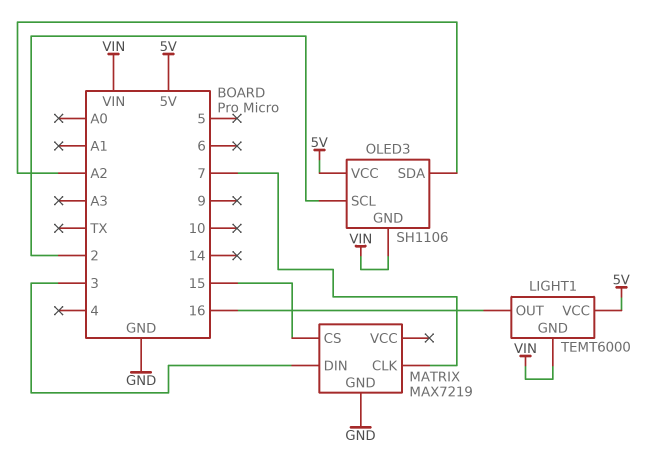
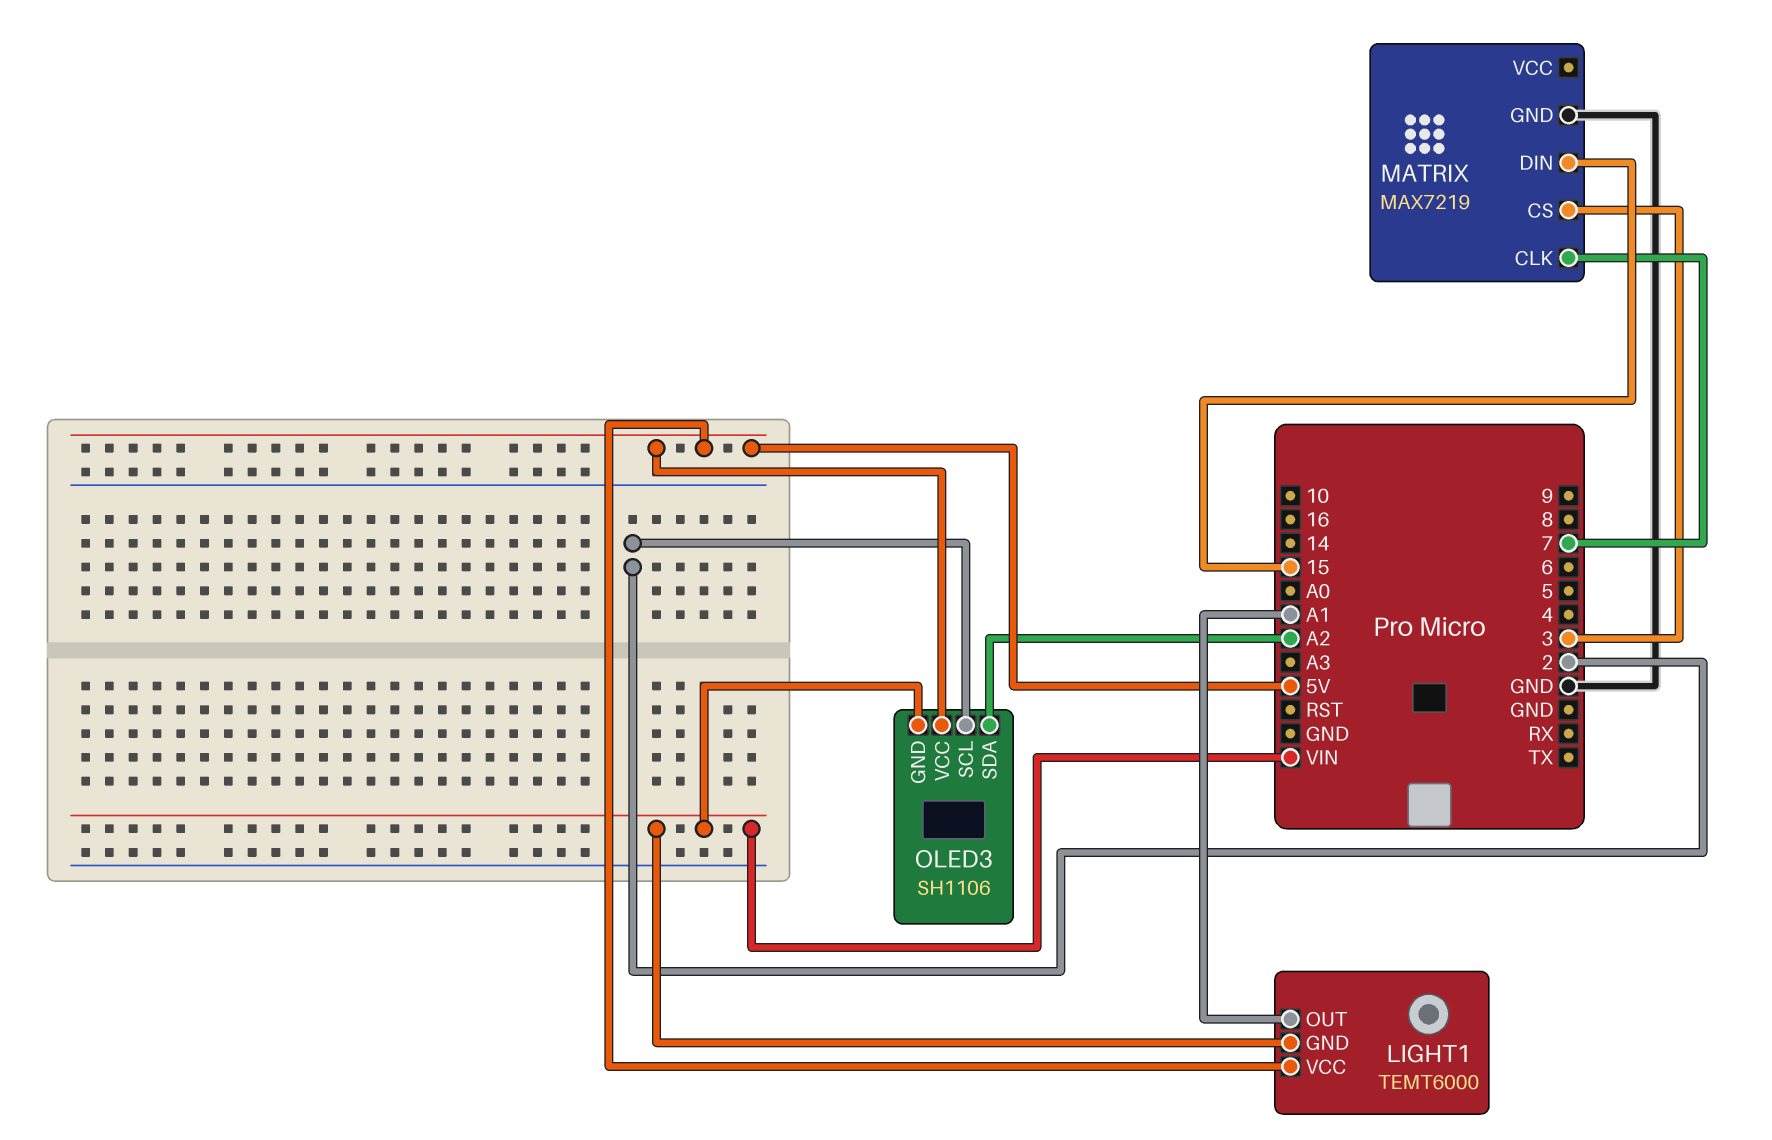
LIGHT1 pin OUT: 16 -> A1
MATRIX pin CS: 15 -> 3
MATRIX pin DIN: 3 -> 15

